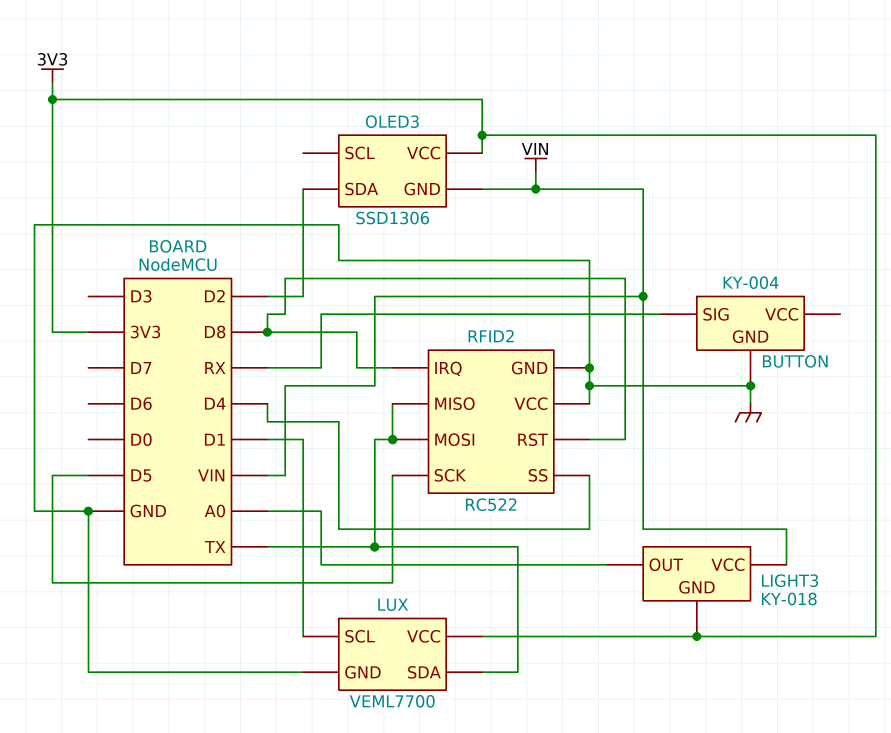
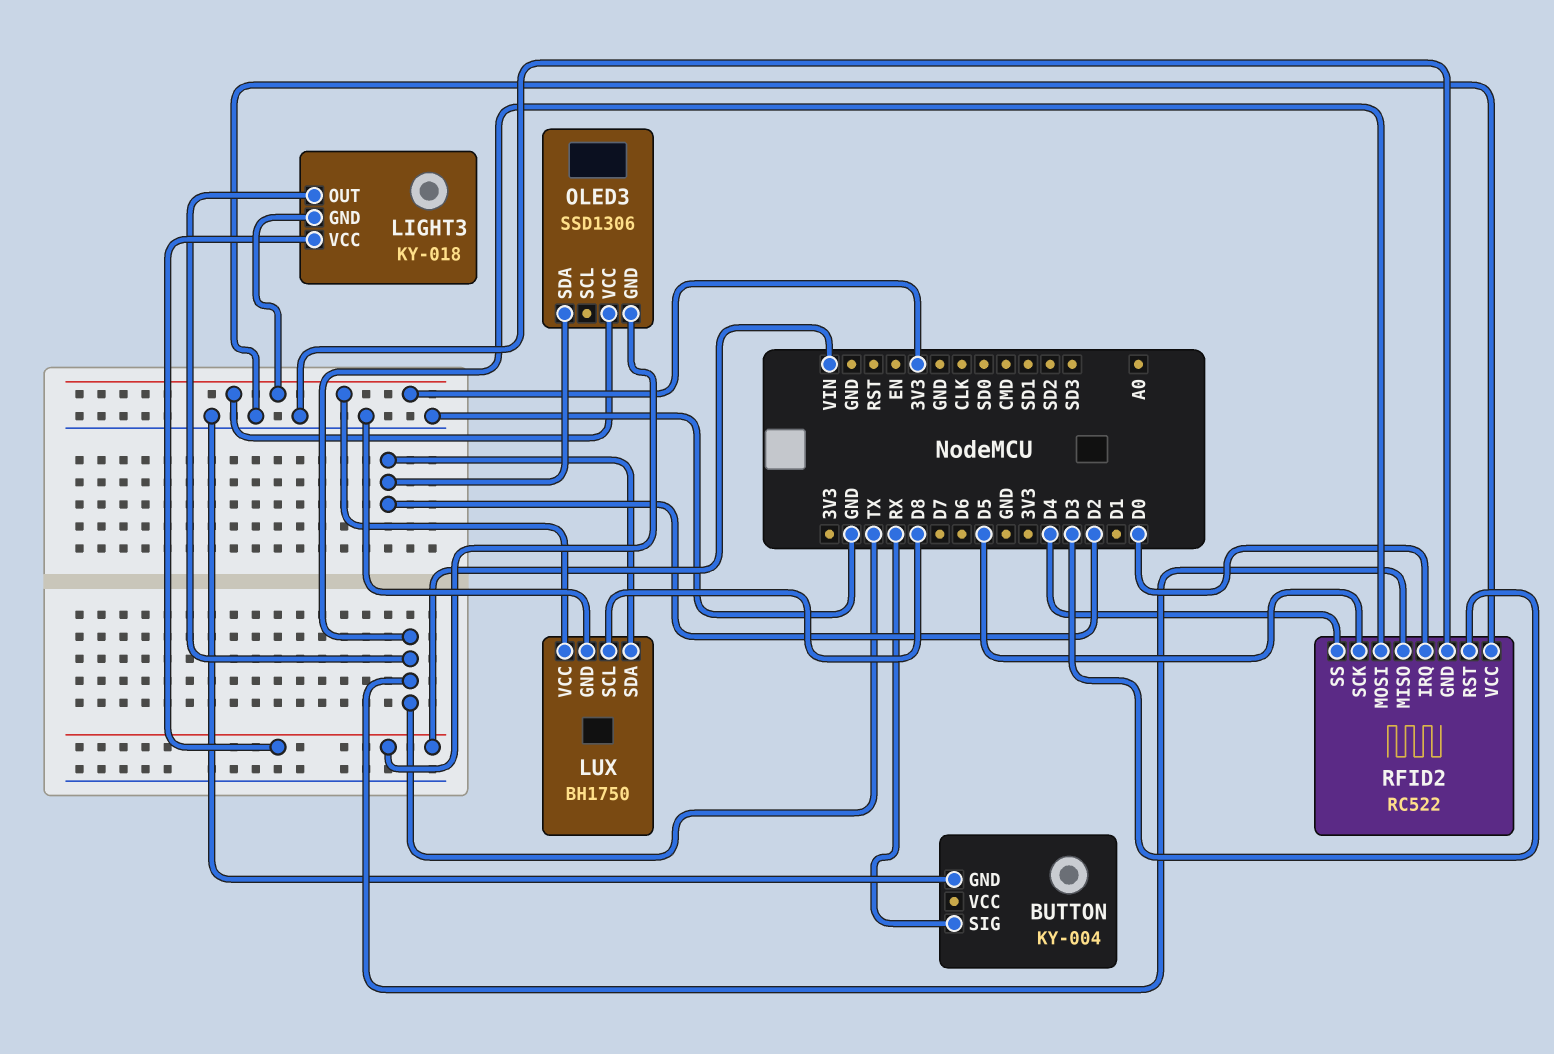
LIGHT3 pin OUT: A0 -> TX
LUX: VEML7700 -> BH1750
LUX pin SCL: D1 -> D8
LUX pin SDA: TX -> D2
RFID2 pin IRQ: D8 -> D0
RFID2 pin RST: D8 -> D3

